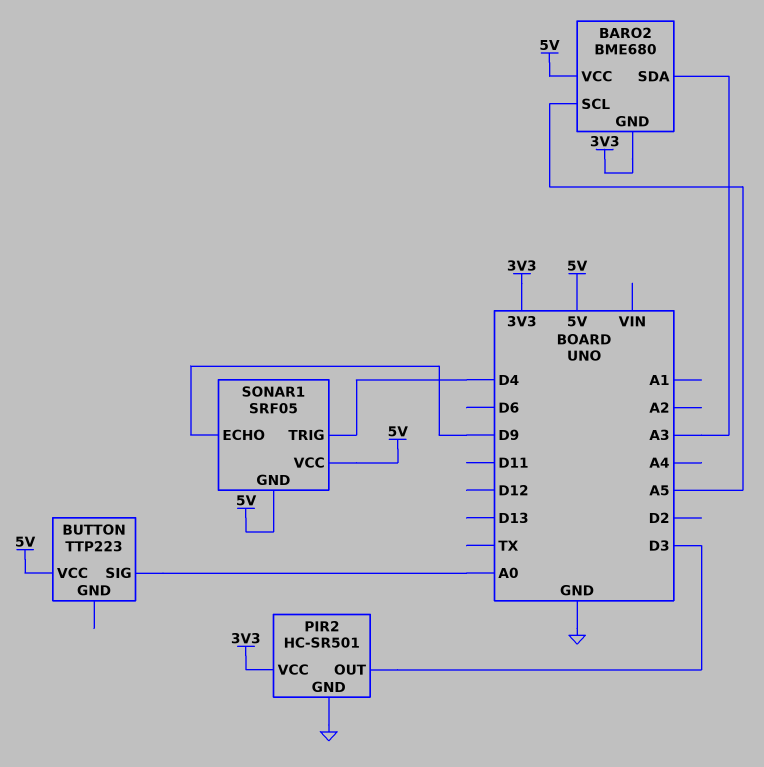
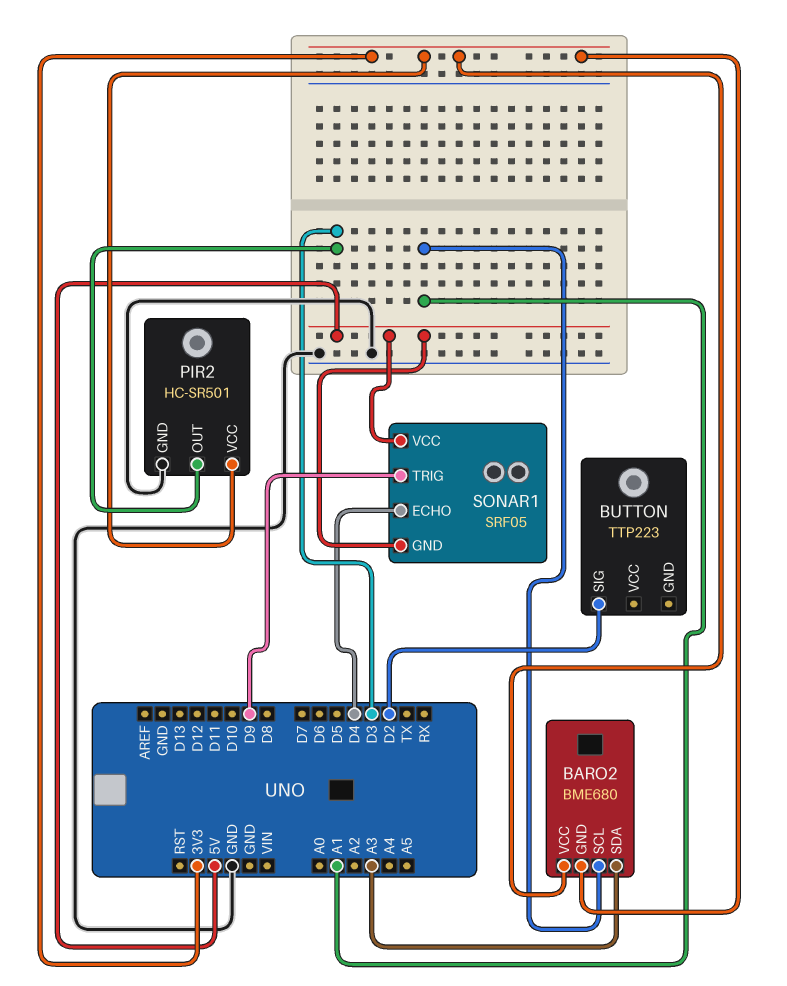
BARO2 pin SCL: A5 -> A1
BARO2 pin VCC: 5V -> 3V3
BUTTON pin SIG: A0 -> D2
BUTTON pin VCC: 5V -> none
SONAR1 pin ECHO: D9 -> D4
SONAR1 pin TRIG: D4 -> D9

